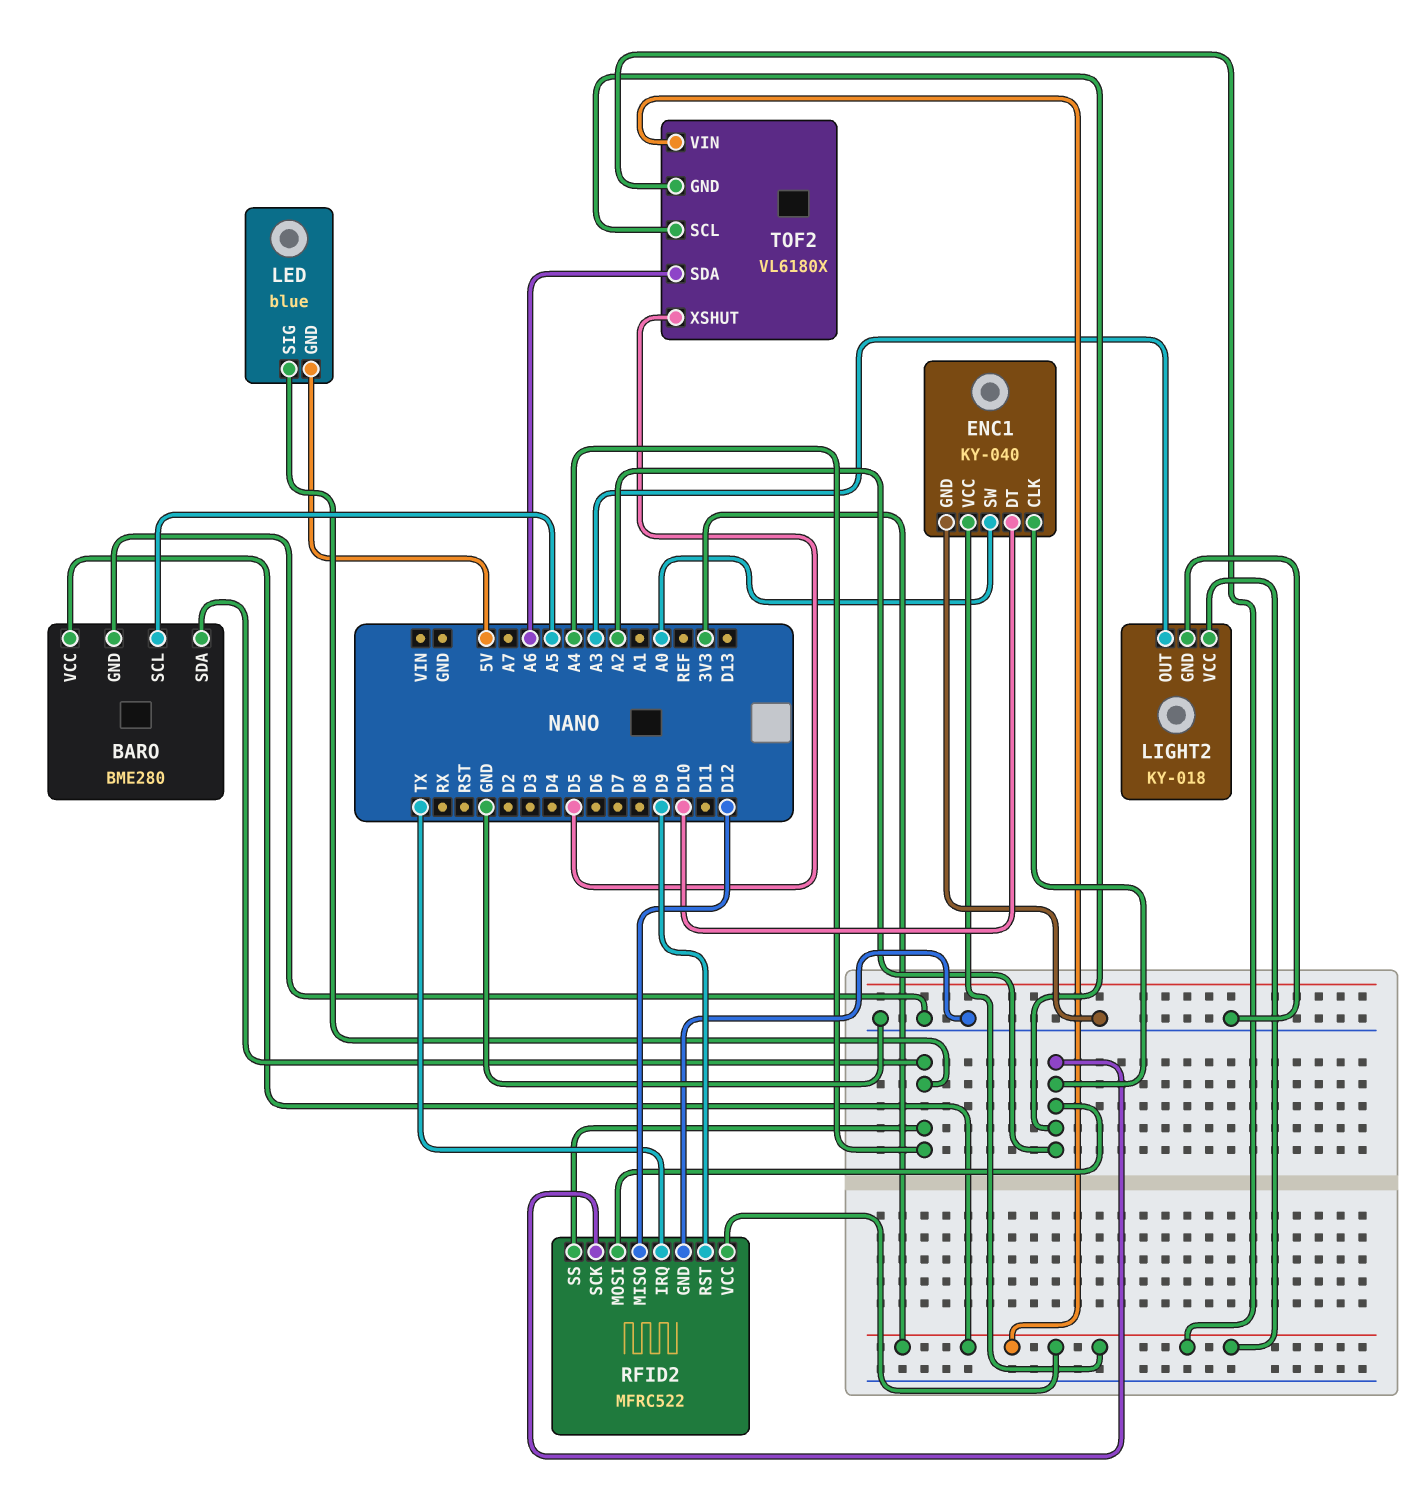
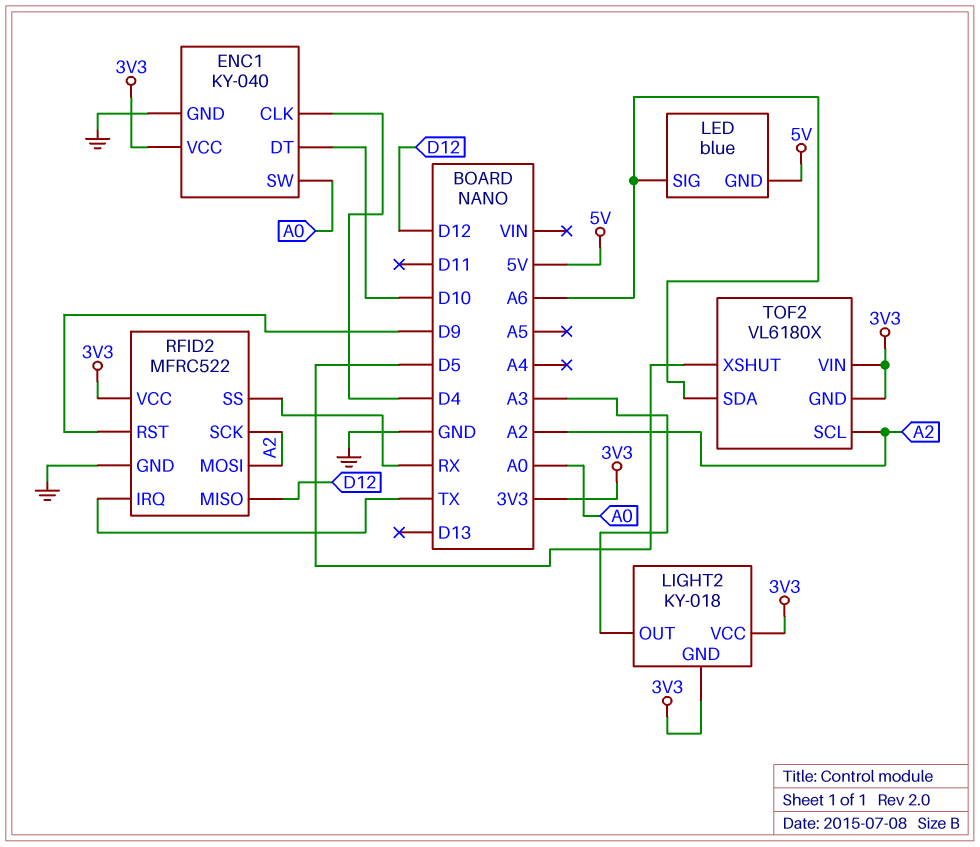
BARO: BME280 -> none
BARO pin GND: GND -> none
BARO pin SCL: A5 -> none
BARO pin SDA: A4 -> none
BARO pin VCC: 3V3 -> none
ENC1 pin CLK: A2 -> D4
LED pin SIG: A4 -> A6
LIGHT2 pin GND: GND -> 3V3
RFID2 pin SS: A4 -> RX

